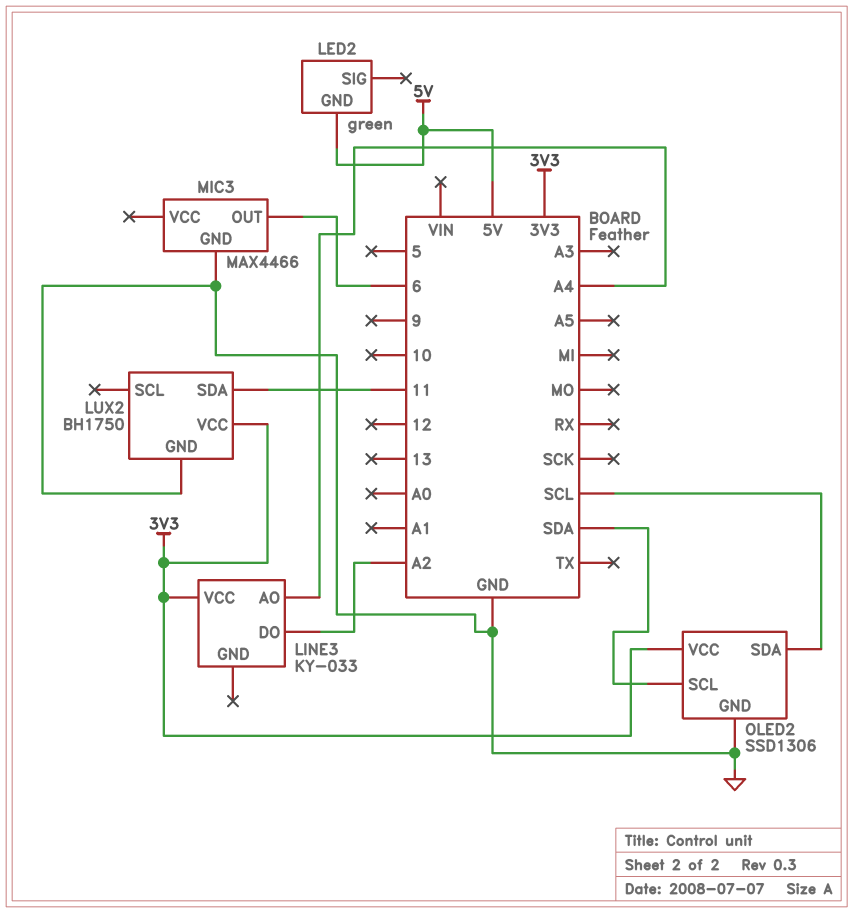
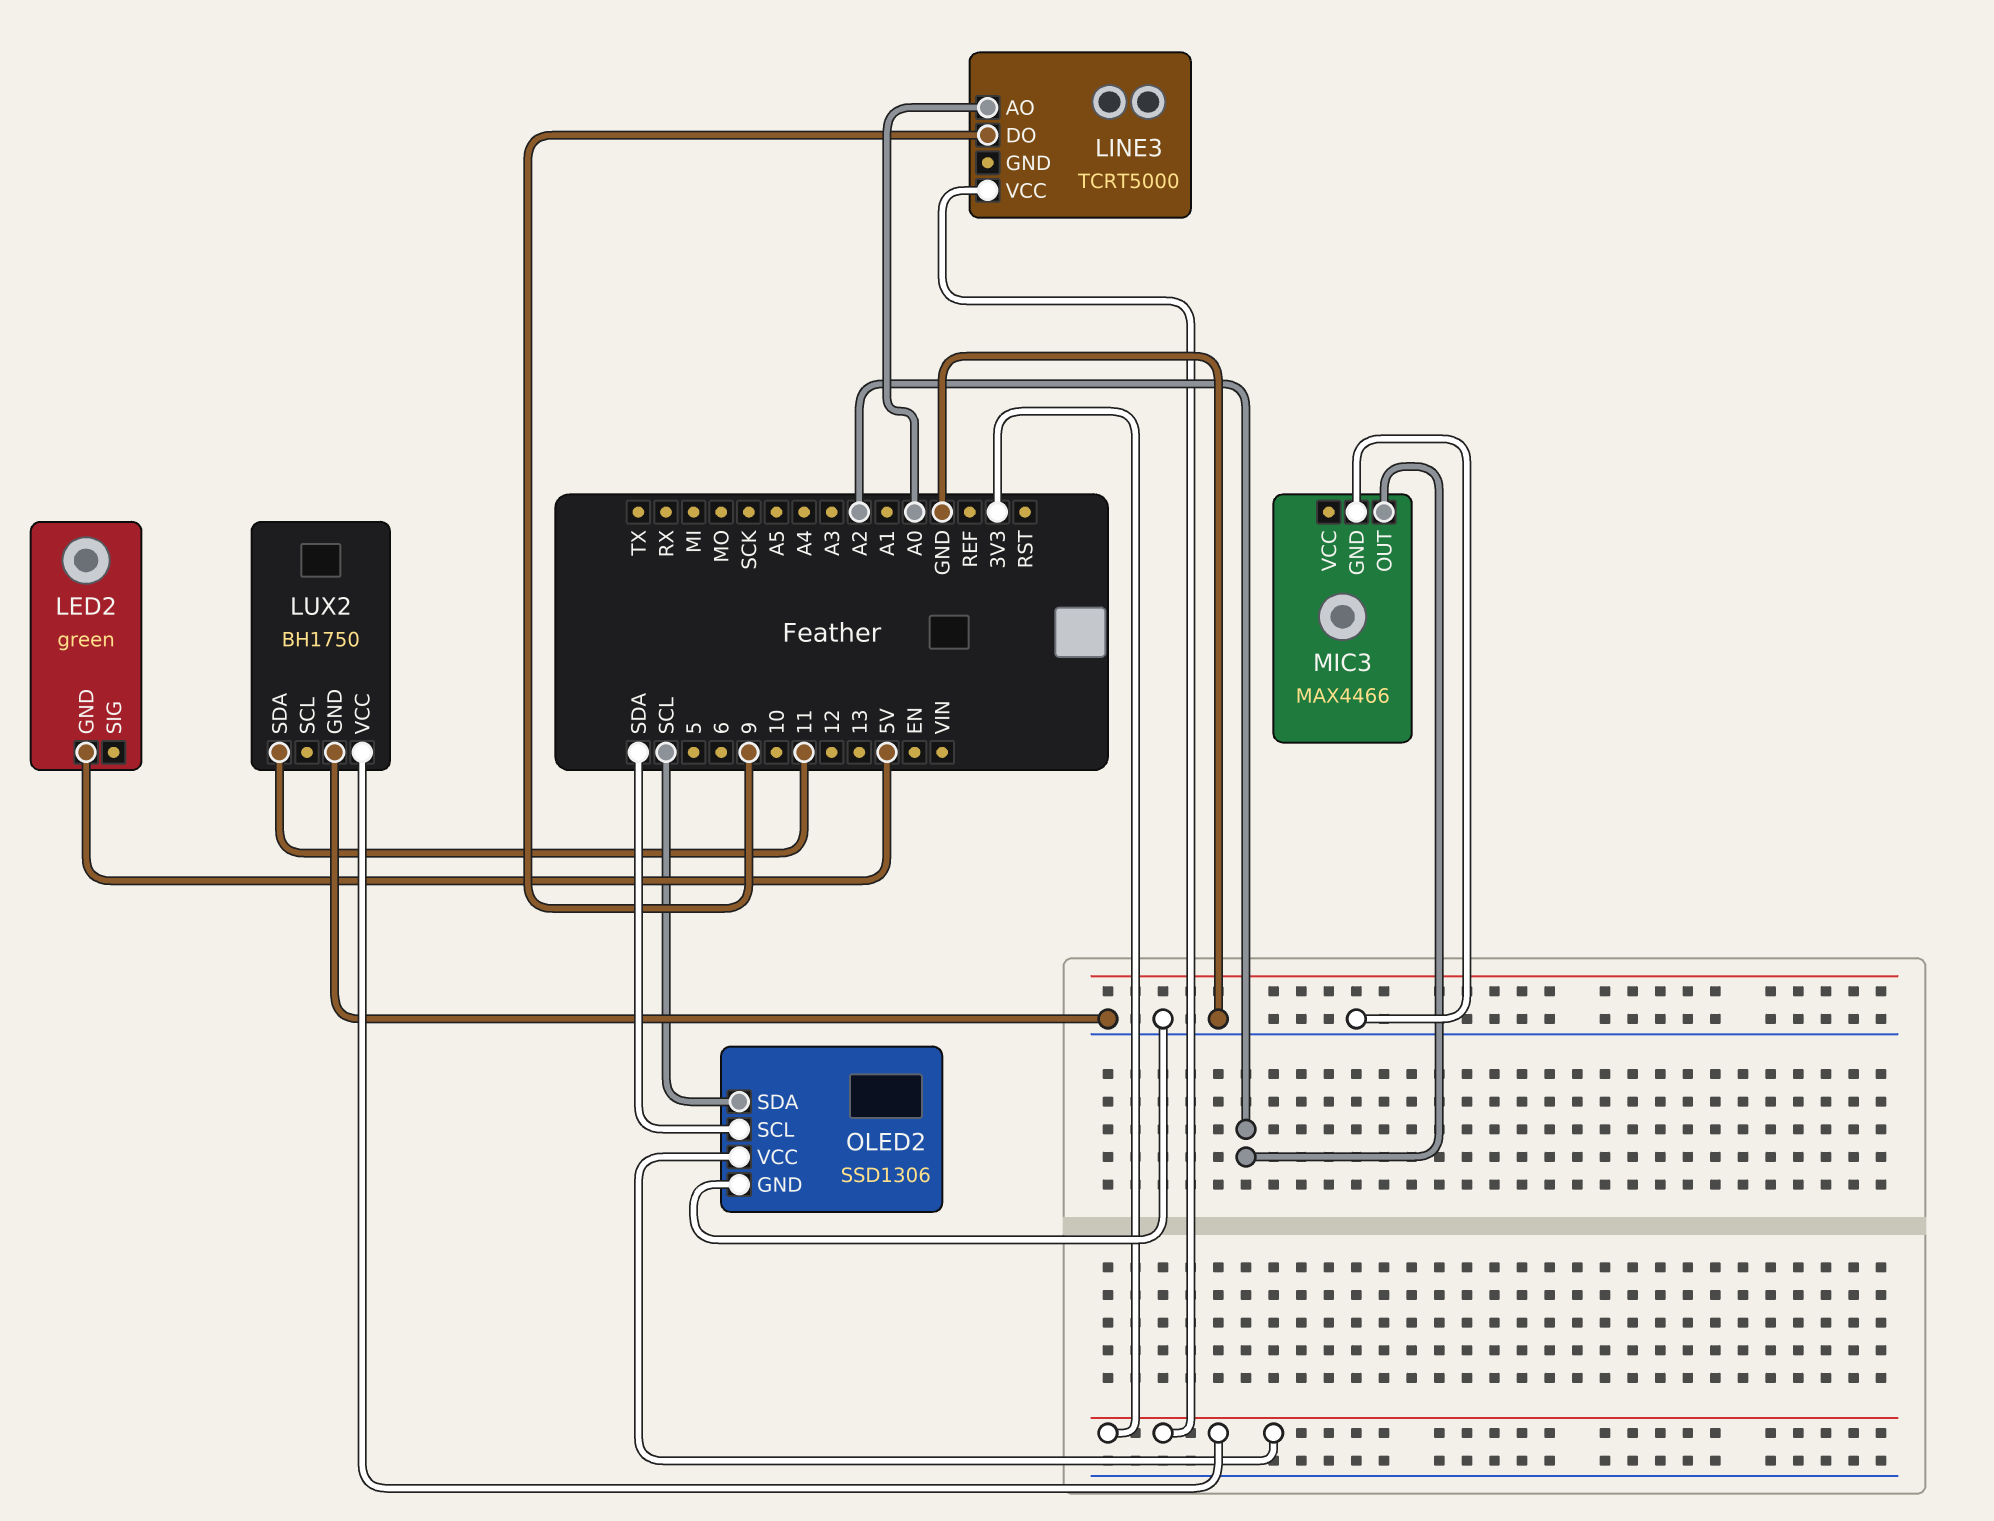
LINE3: KY-033 -> TCRT5000
LINE3 pin AO: A4 -> A0
LINE3 pin DO: A2 -> 9
MIC3 pin OUT: 6 -> A2

